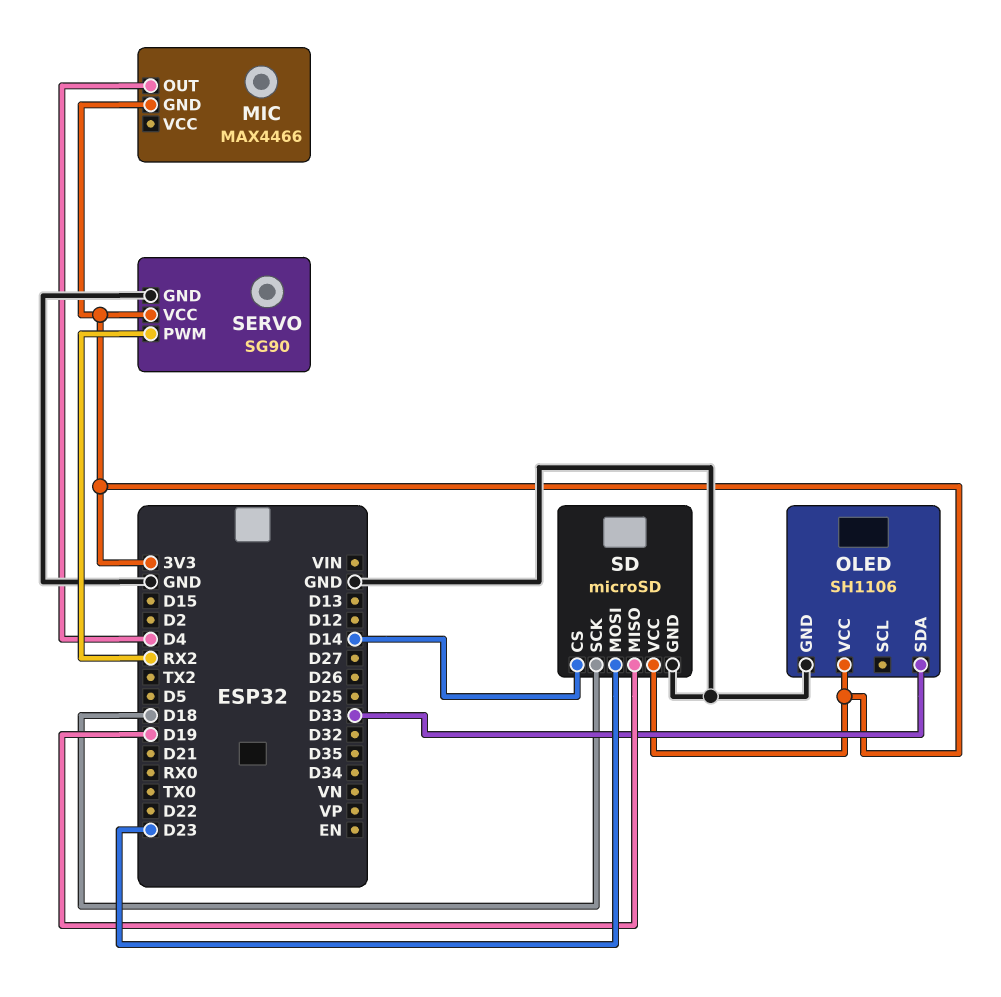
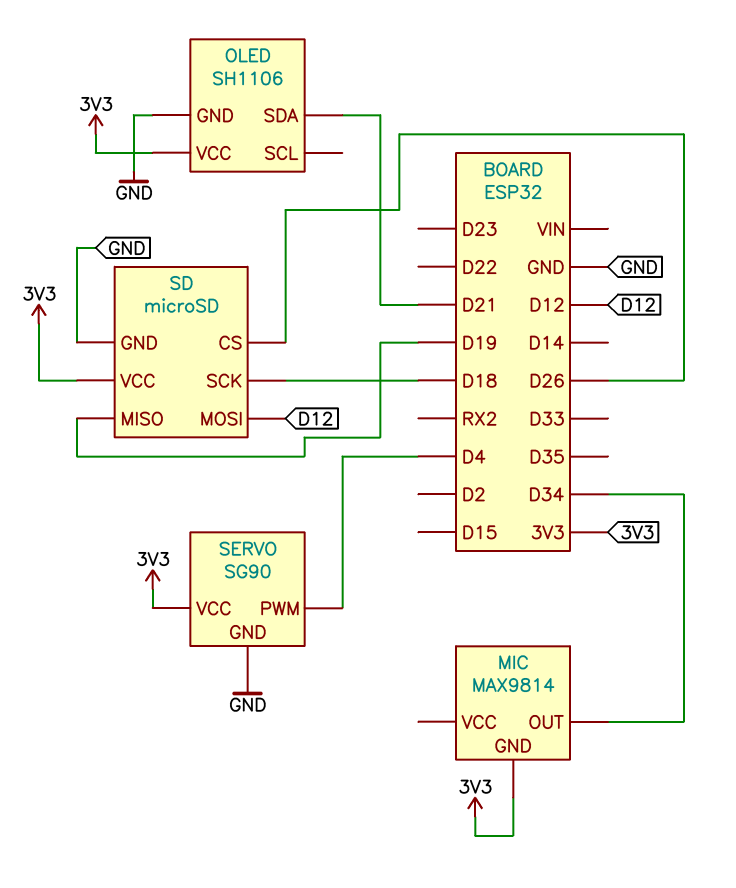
MIC: MAX4466 -> MAX9814
MIC pin OUT: D4 -> D34
OLED pin SDA: D33 -> D21
SD pin CS: D14 -> D26
SD pin MOSI: D23 -> D12
SERVO pin PWM: RX2 -> D4

